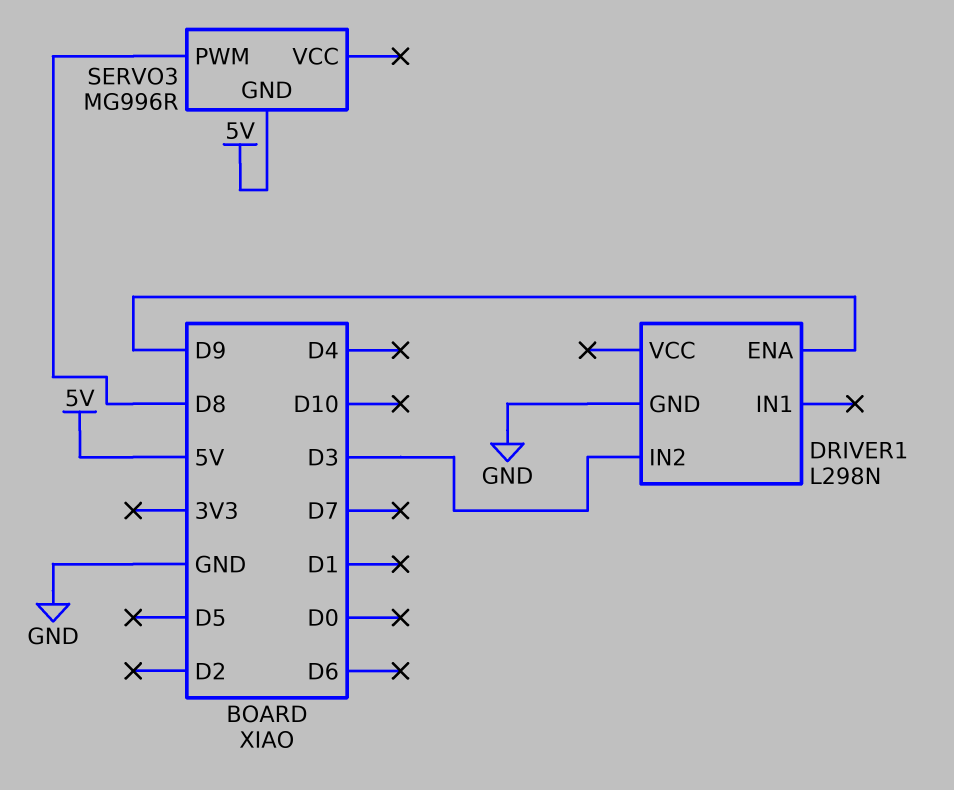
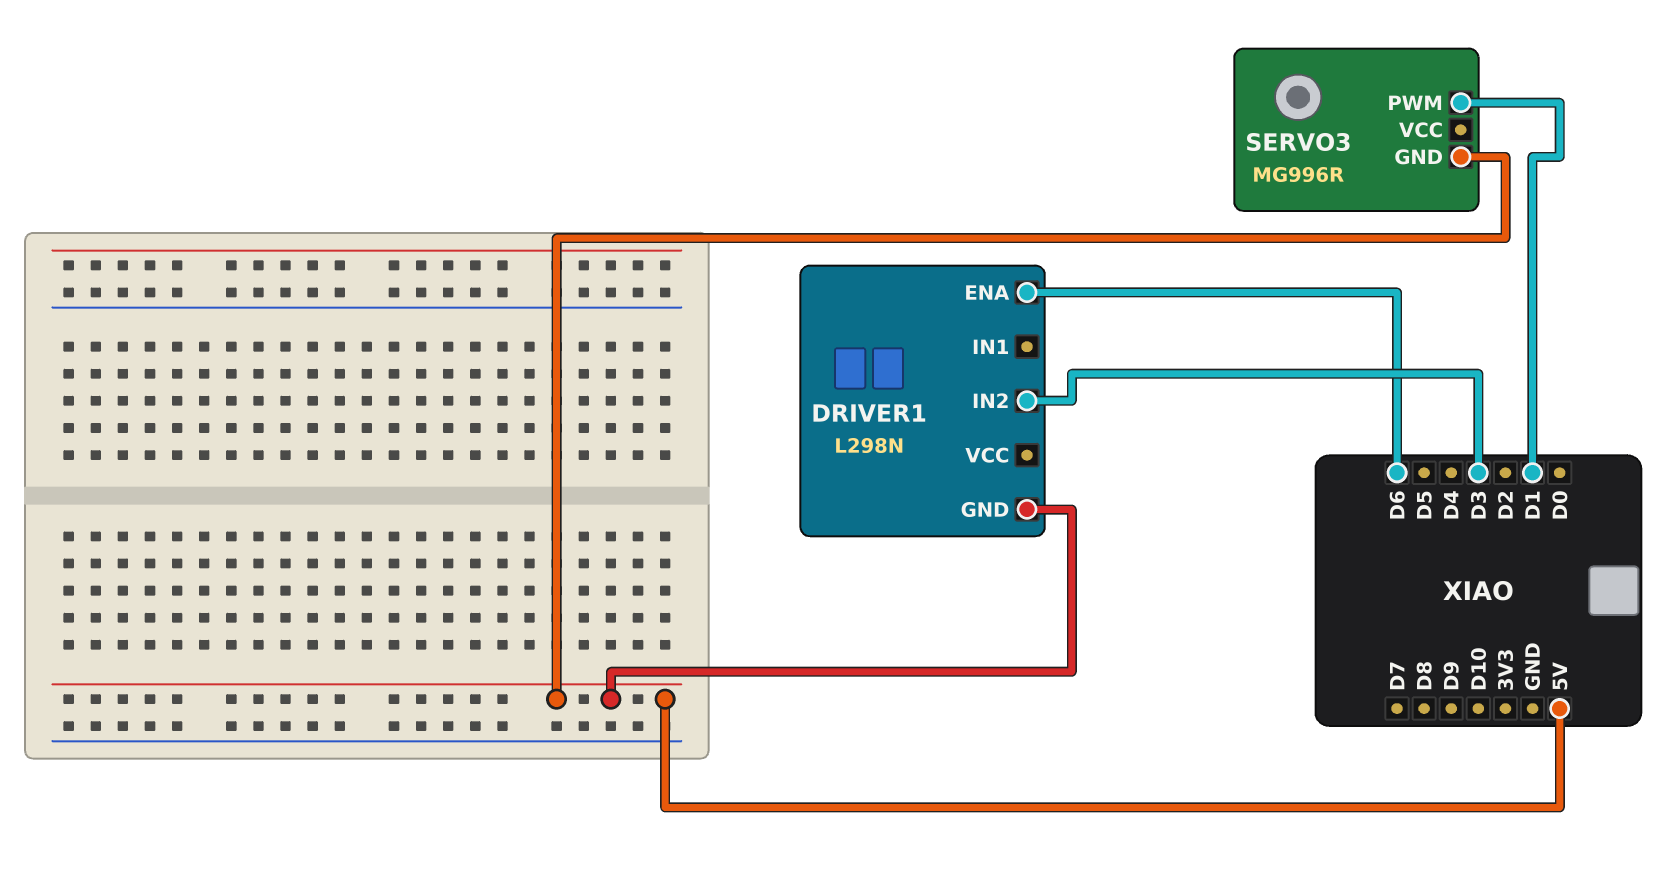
DRIVER1 pin ENA: D9 -> D6
DRIVER1 pin GND: GND -> 5V
SERVO3 pin PWM: D8 -> D1

